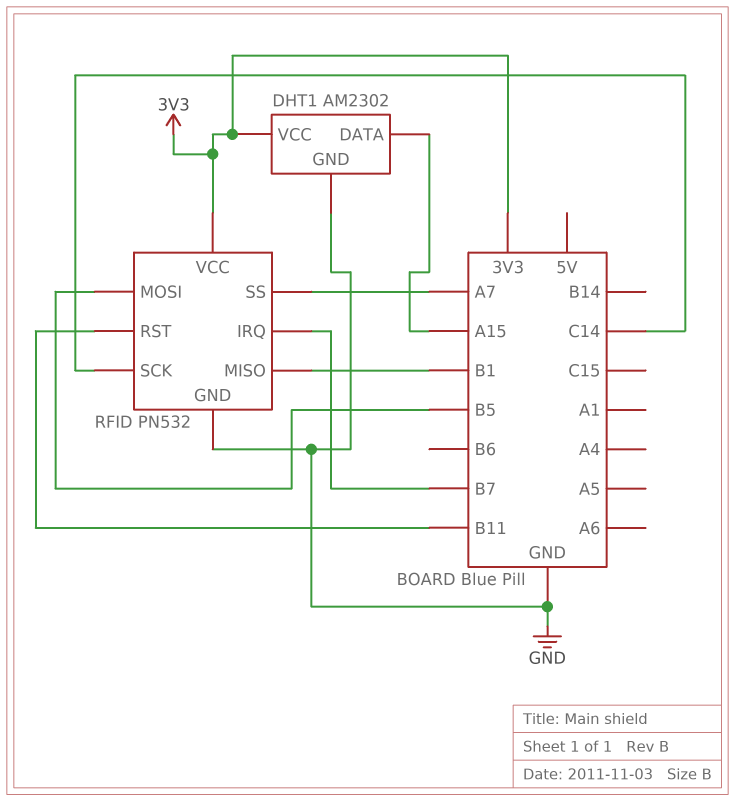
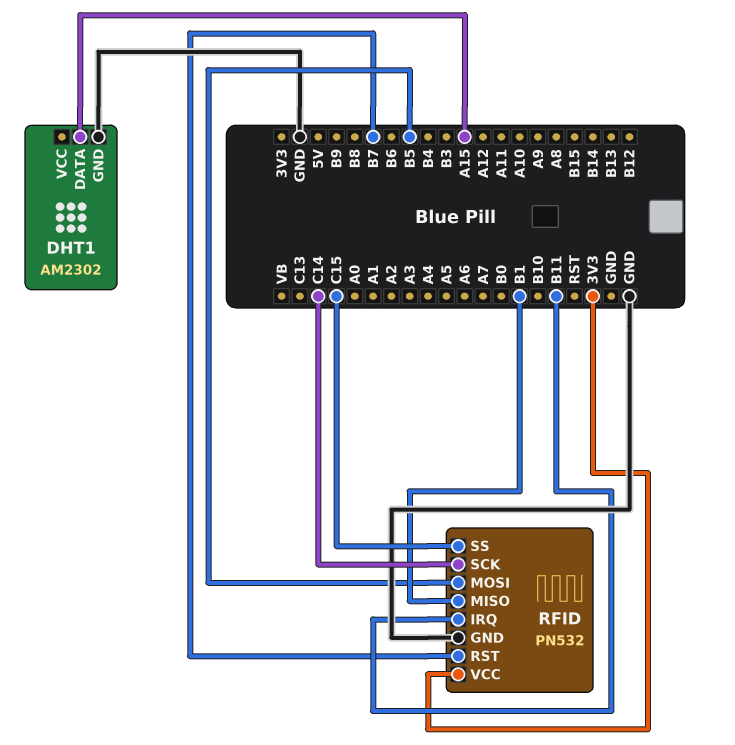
DHT1 pin VCC: 3V3 -> none
RFID pin IRQ: B7 -> B11
RFID pin RST: B11 -> B7
RFID pin SS: A7 -> C15

